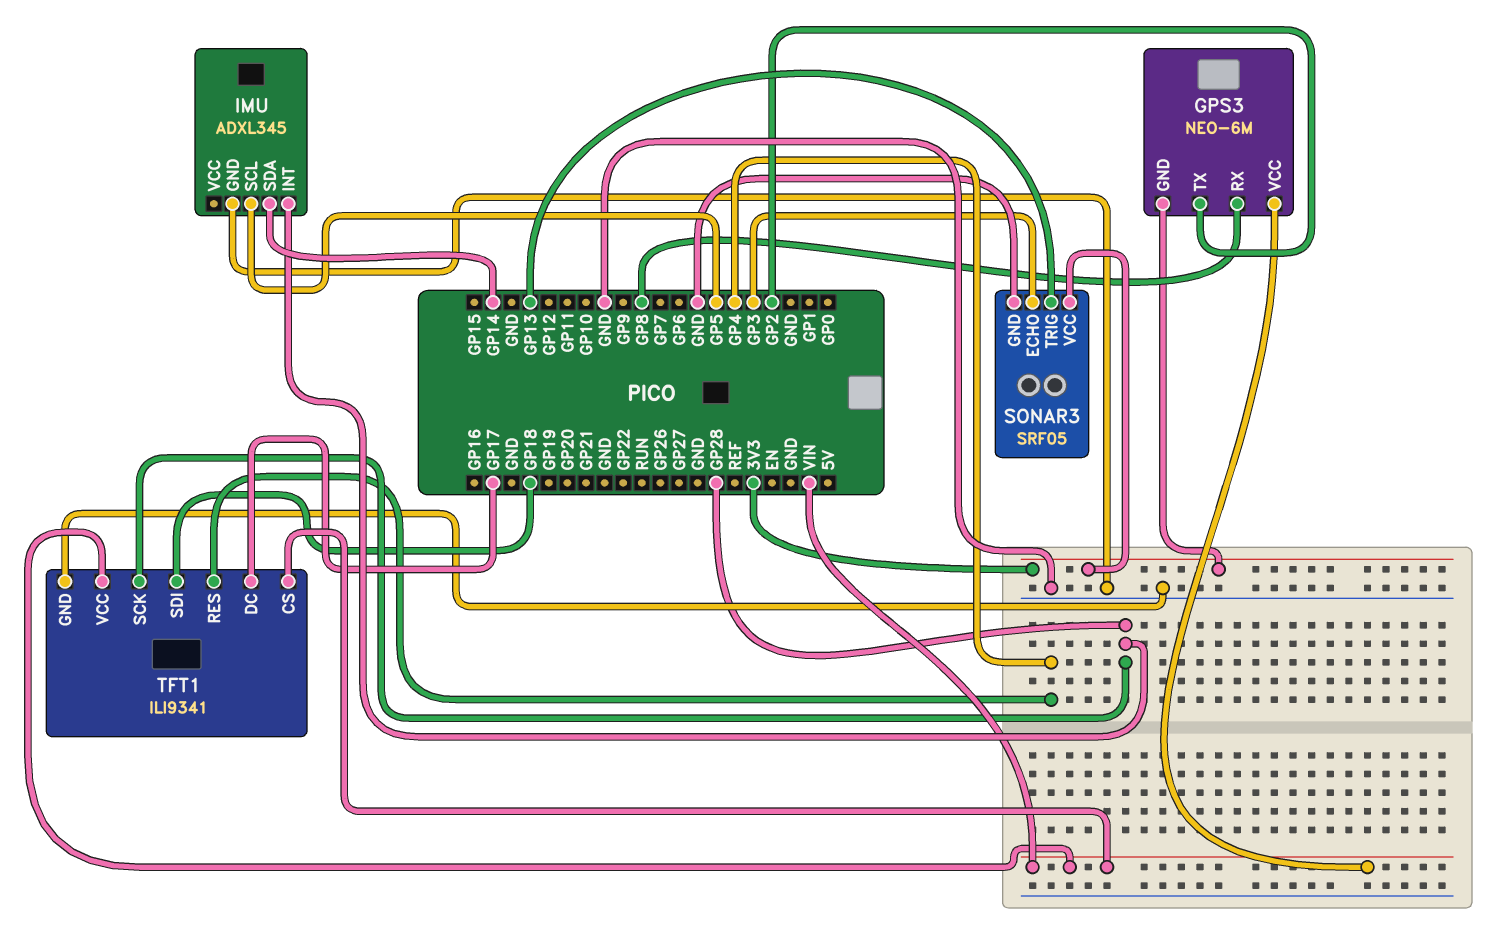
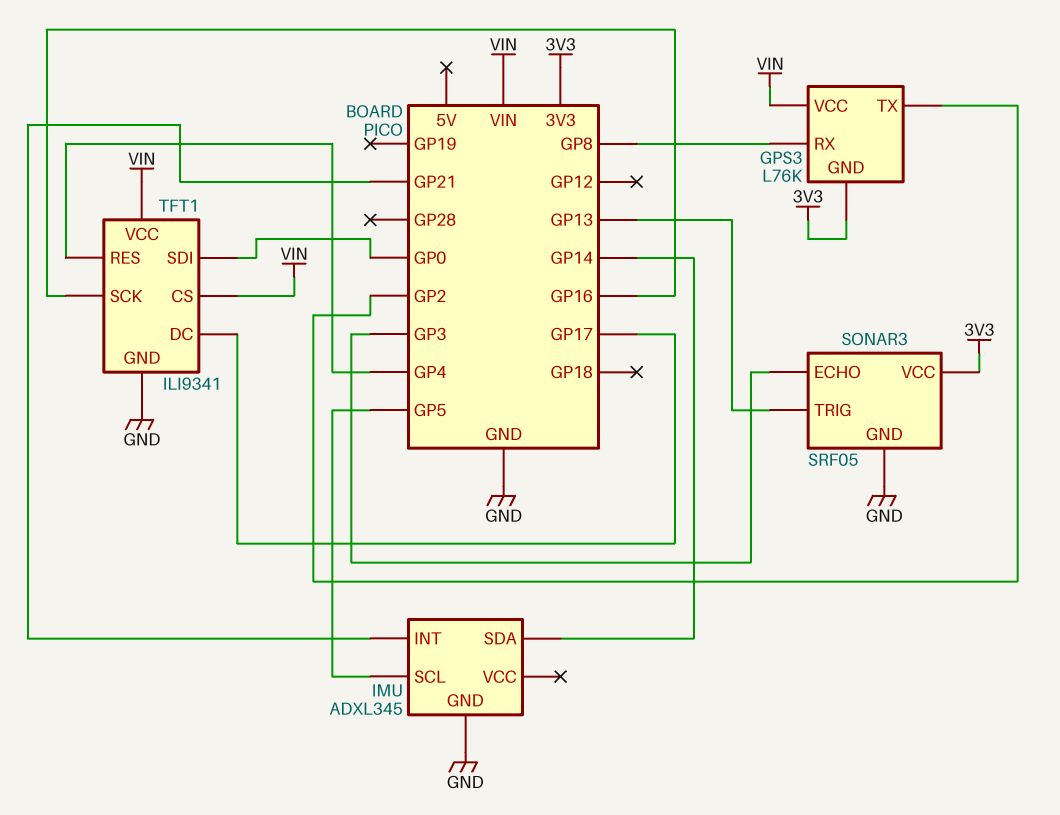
GPS3: NEO-6M -> L76K
IMU pin INT: GP28 -> GP21
TFT1 pin SCK: GP28 -> GP16
TFT1 pin SDI: GP18 -> GP0

